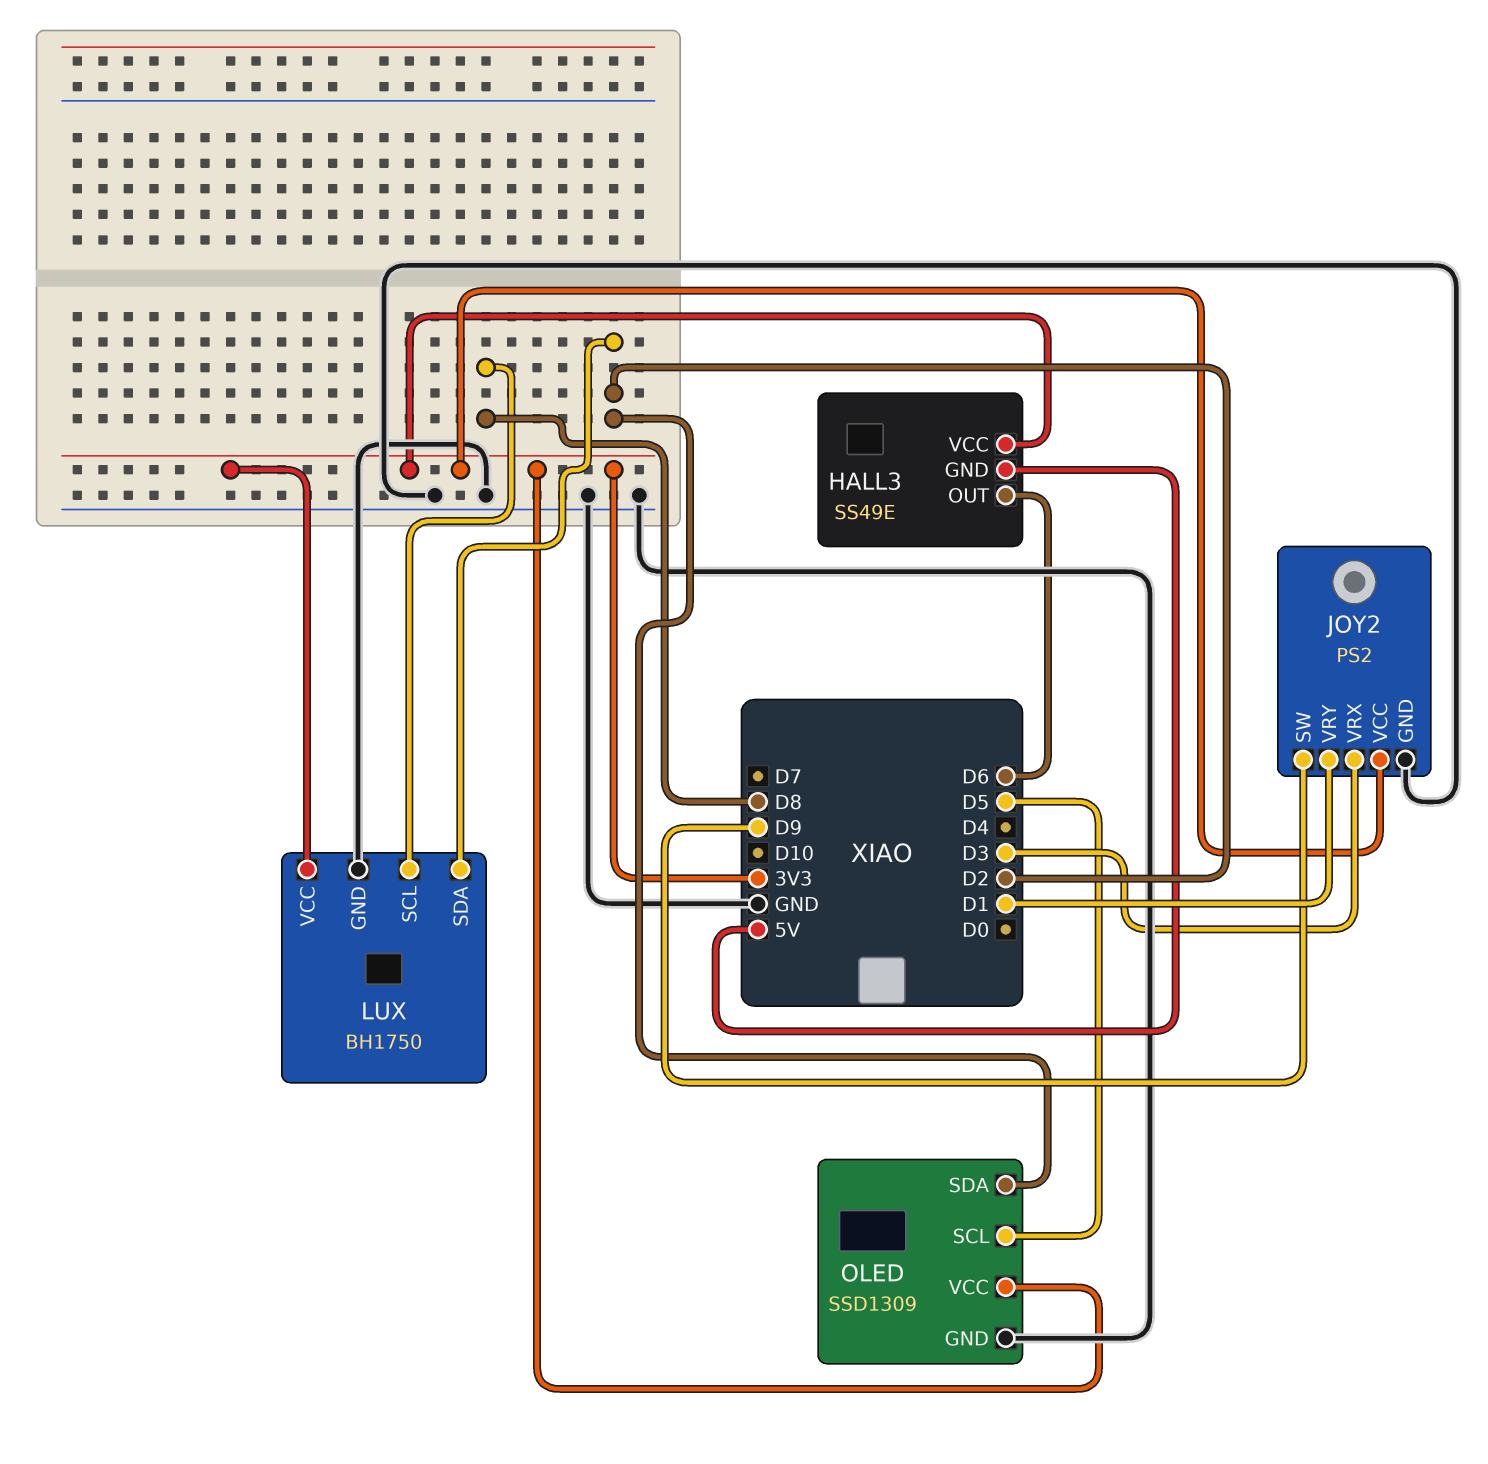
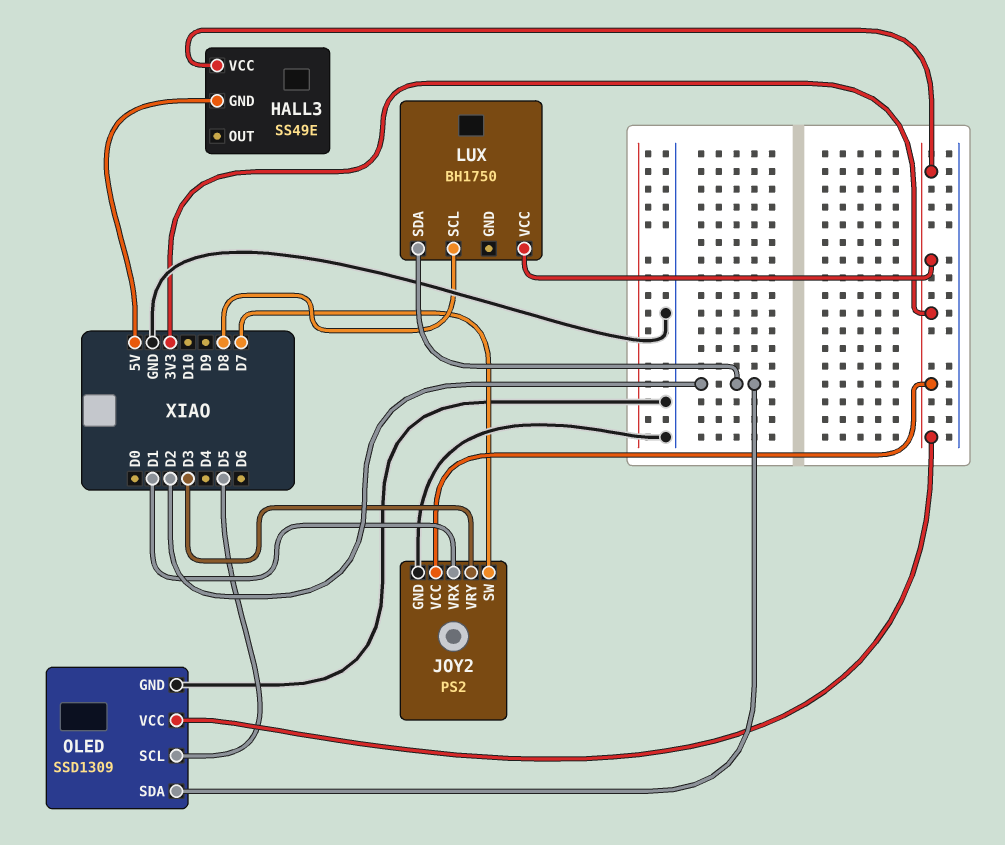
HALL3 pin OUT: D6 -> none
JOY2 pin SW: D9 -> D7
JOY2 pin VRX: D3 -> D1
JOY2 pin VRY: D1 -> D3
LUX pin GND: GND -> none

